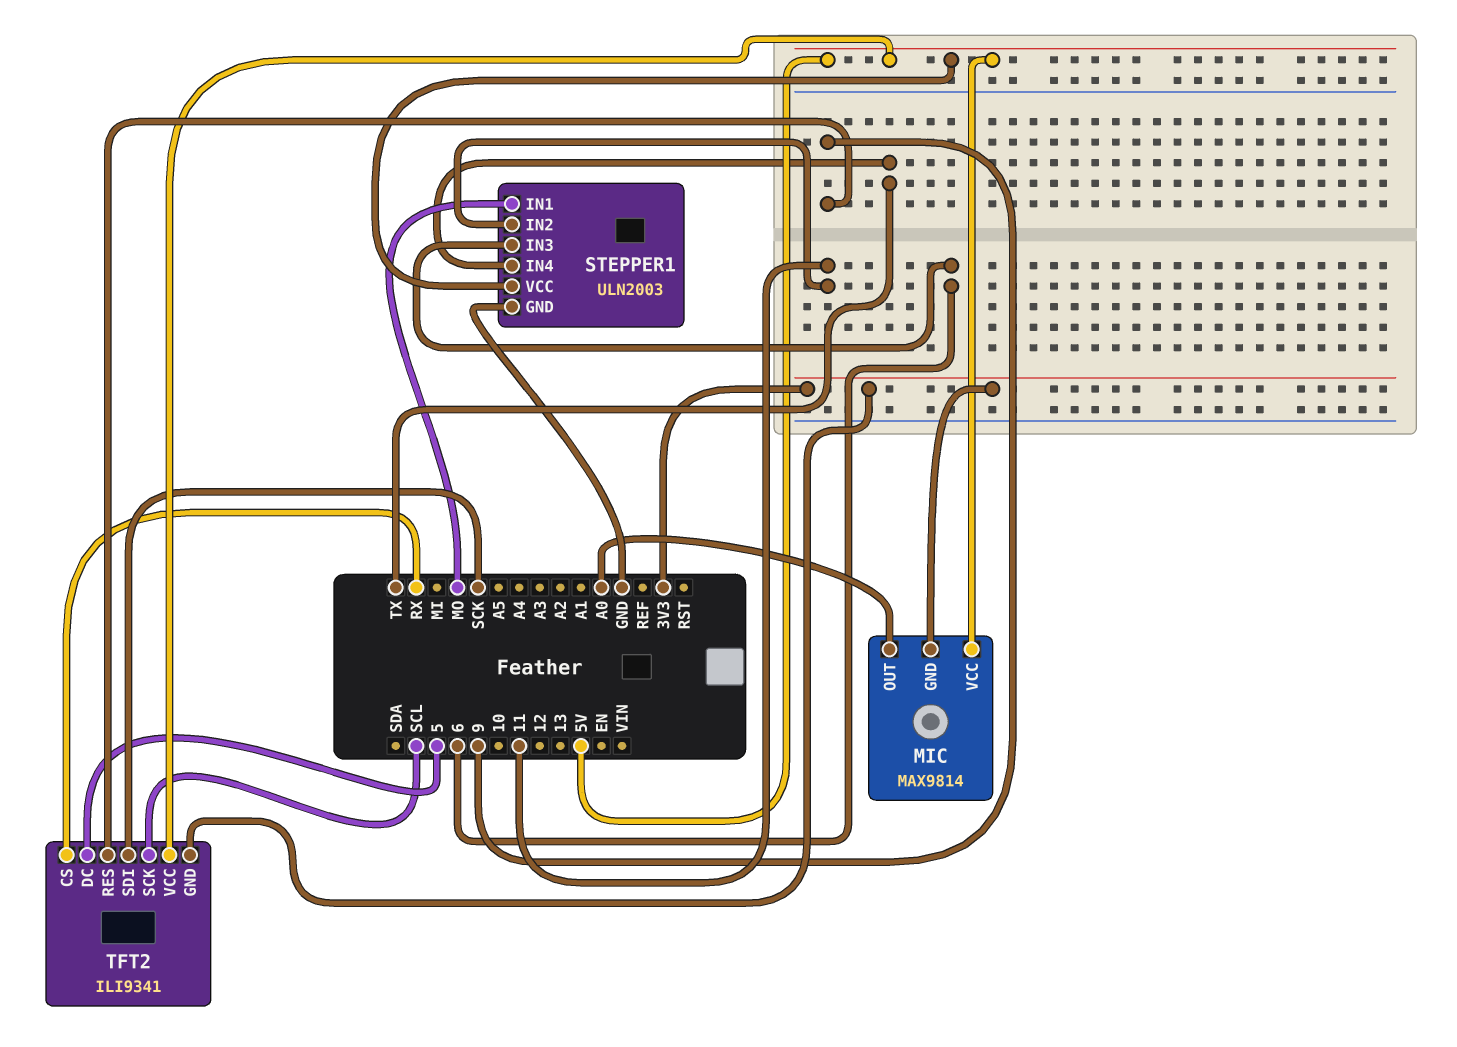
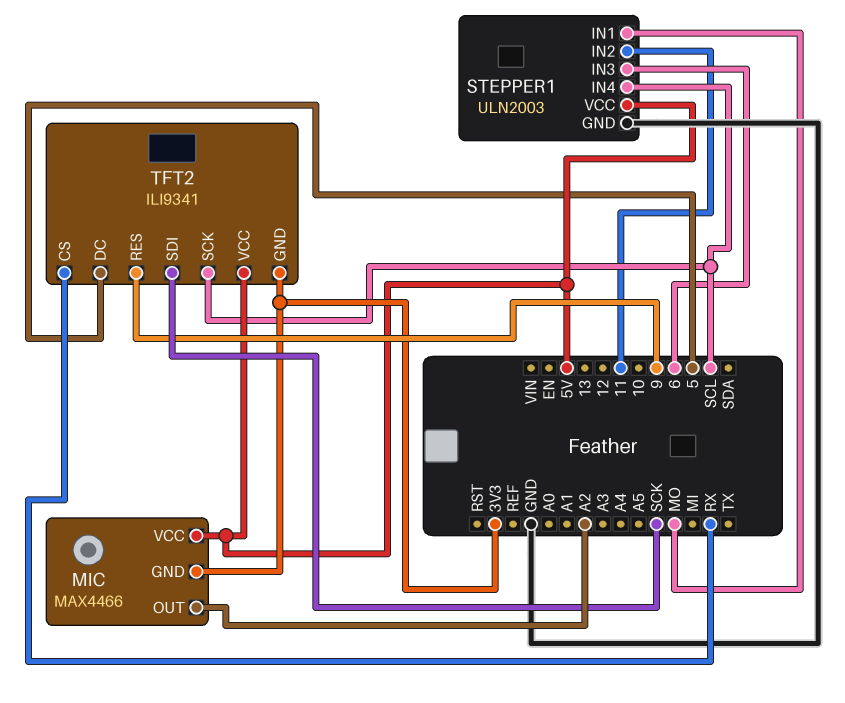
MIC: MAX9814 -> MAX4466
MIC pin OUT: A0 -> A2
STEPPER1 pin IN4: TX -> SCL

